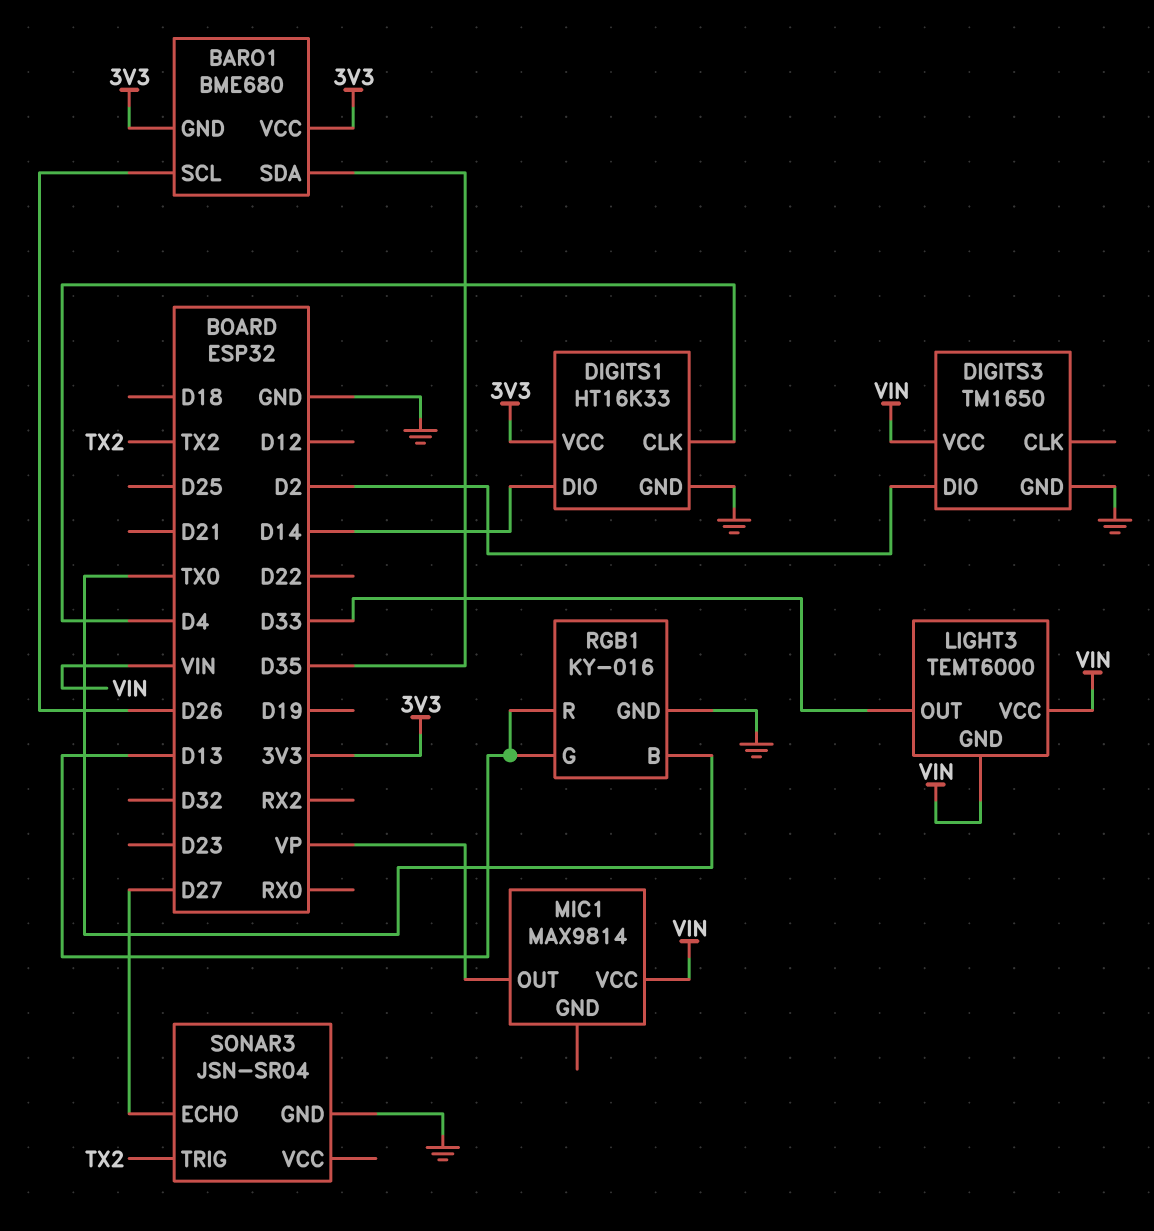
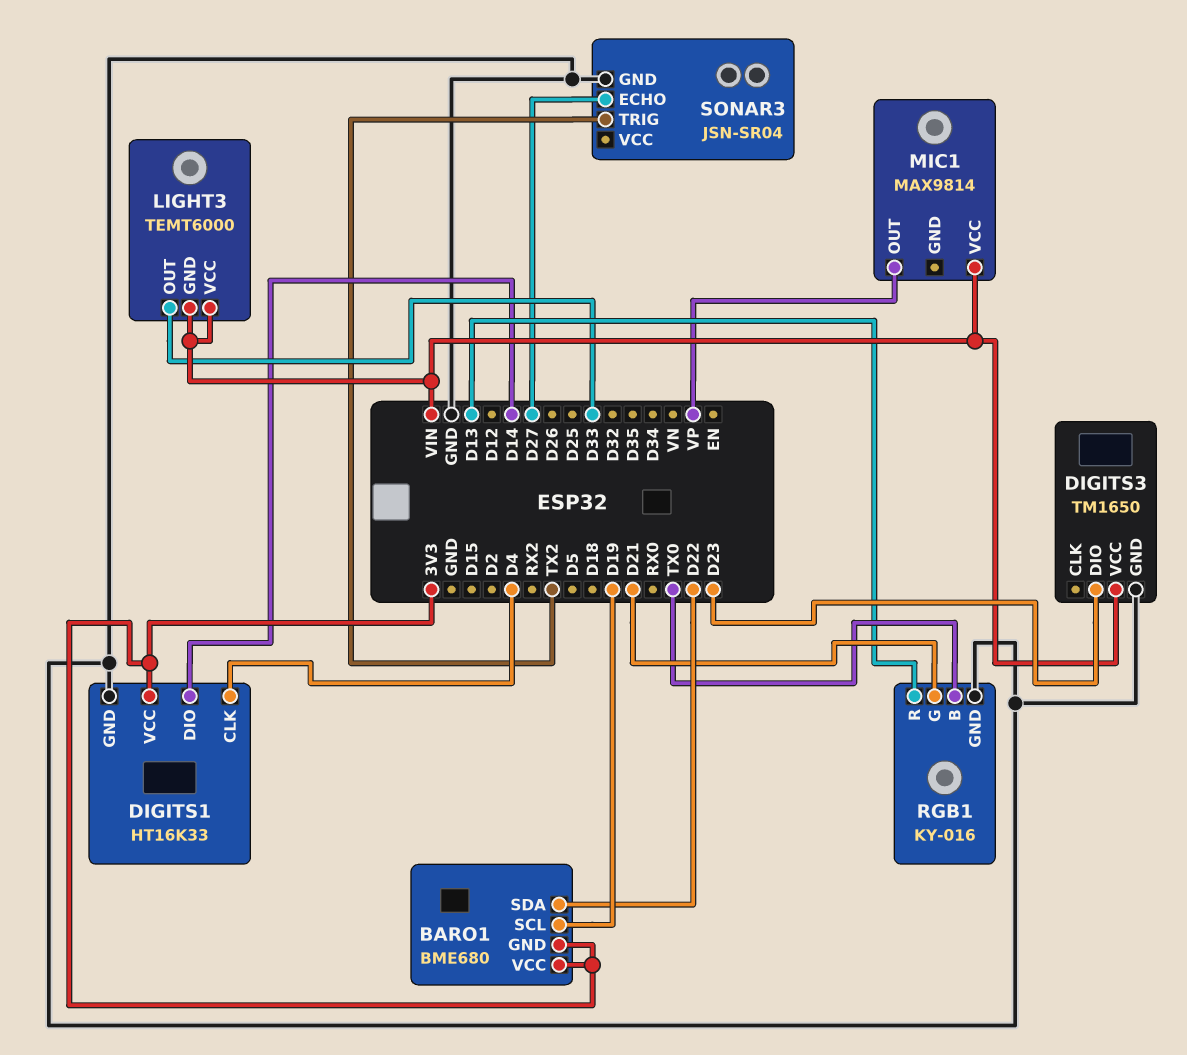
BARO1 pin SCL: D26 -> D19
BARO1 pin SDA: D35 -> D22
DIGITS3 pin DIO: D2 -> D23
RGB1 pin G: D13 -> D21

